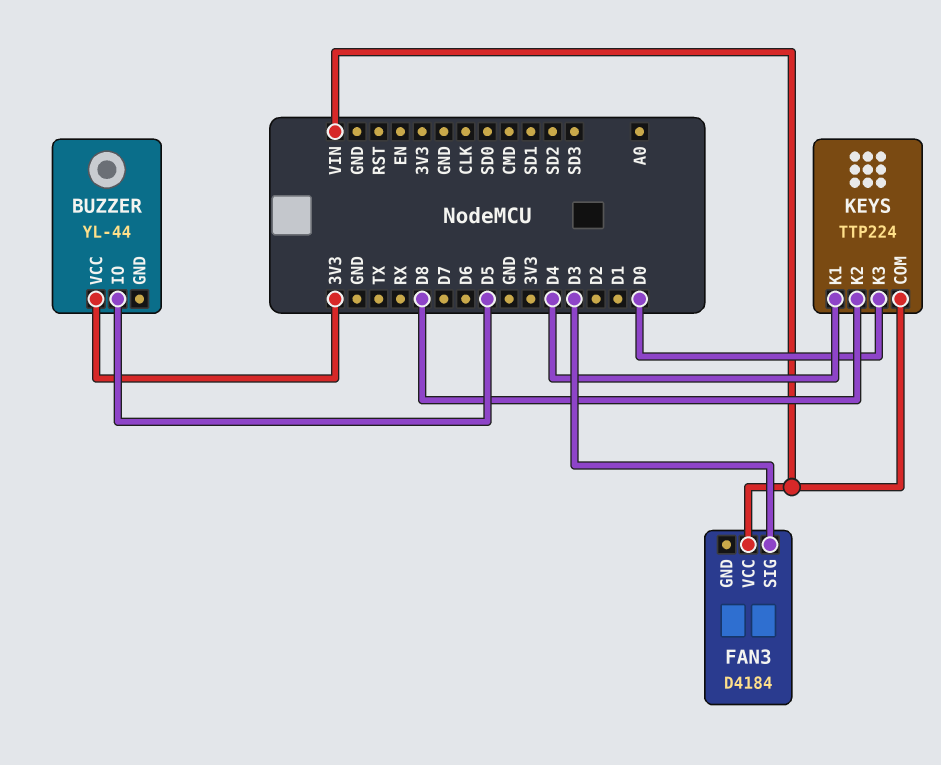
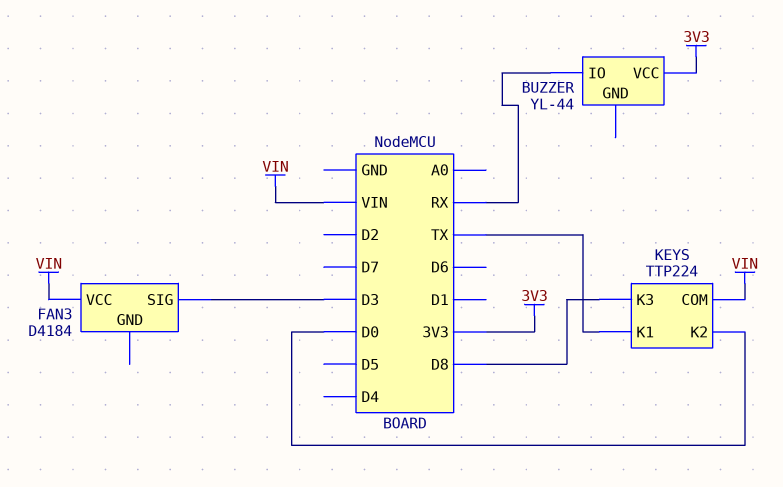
BUZZER pin IO: D5 -> RX
KEYS pin K1: D4 -> TX
KEYS pin K2: D8 -> D0
KEYS pin K3: D0 -> D8

